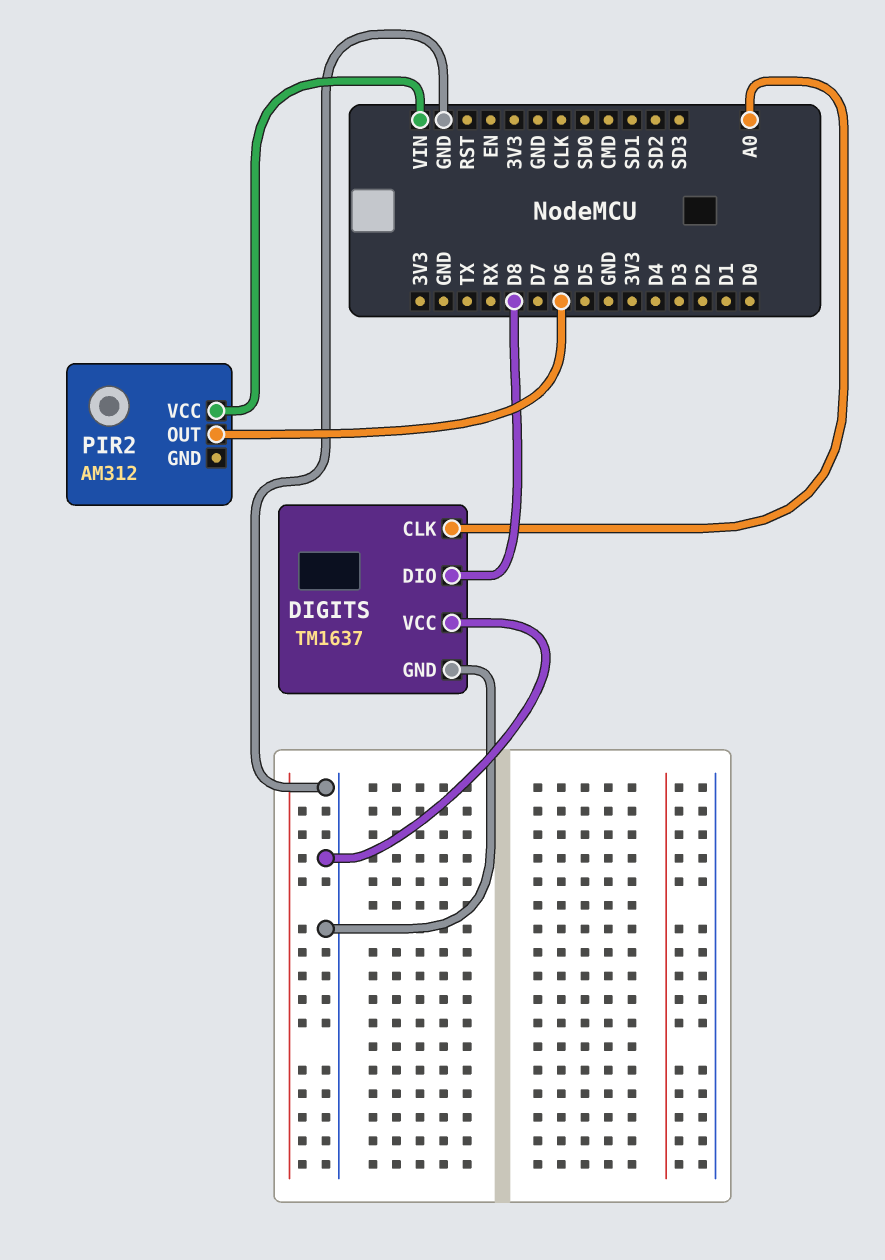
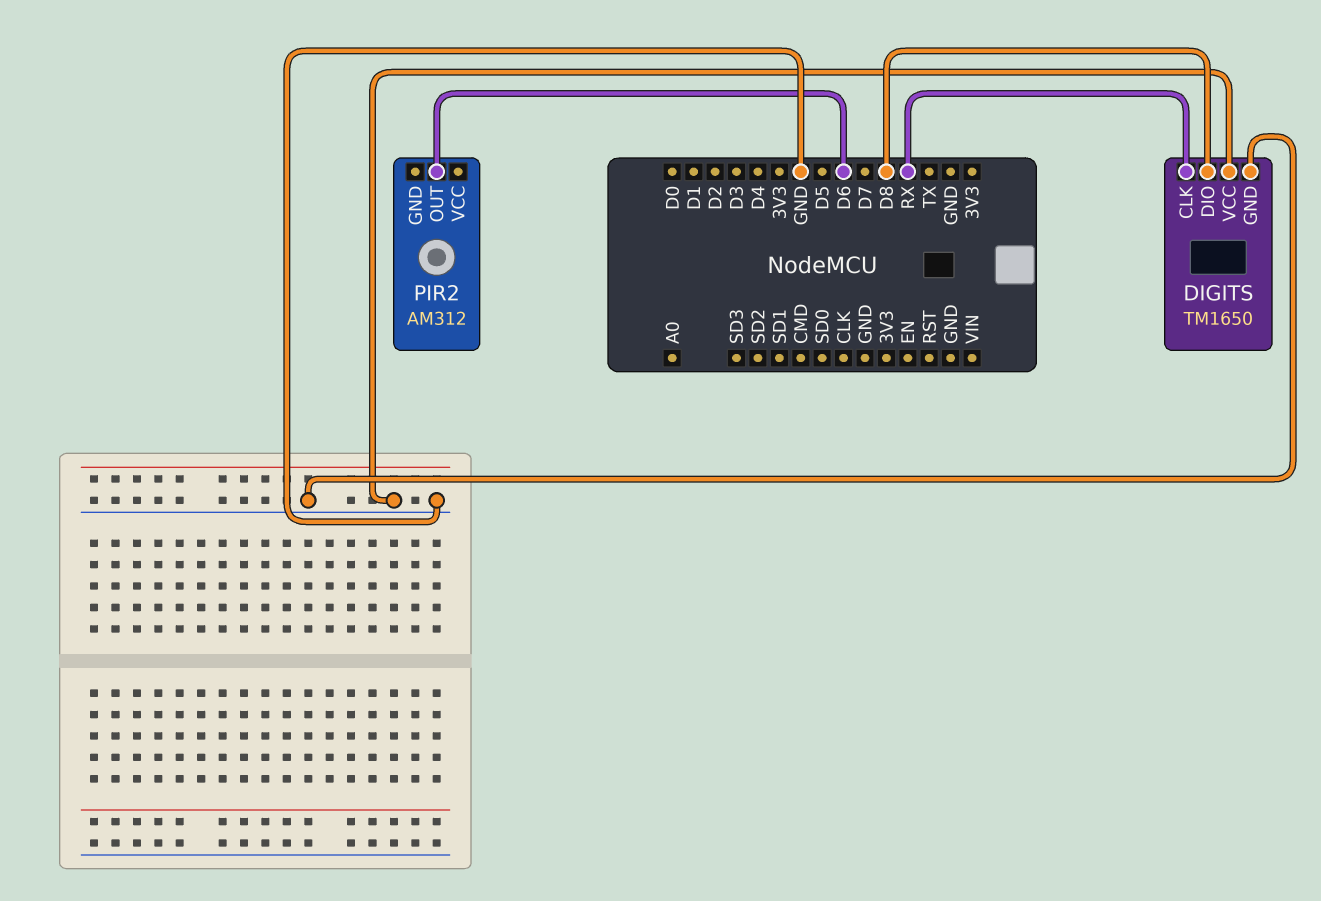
DIGITS: TM1637 -> TM1650
DIGITS pin CLK: A0 -> RX
PIR2 pin VCC: VIN -> none

